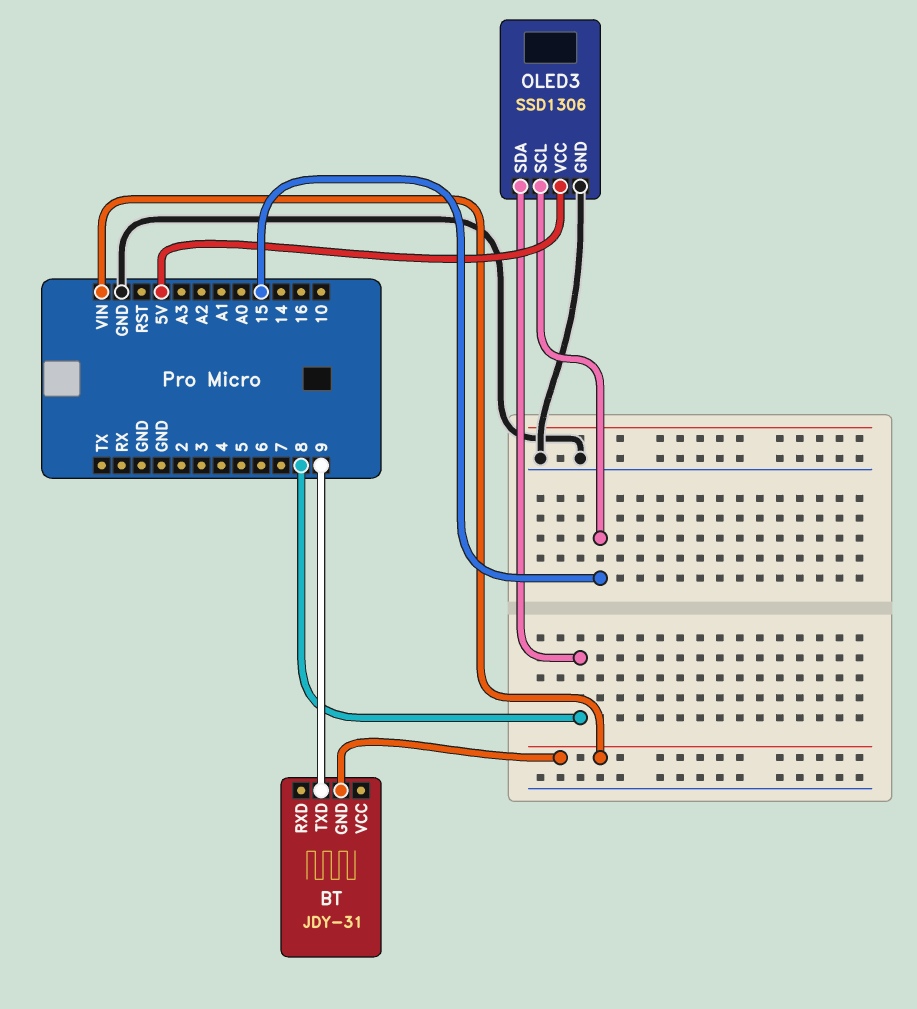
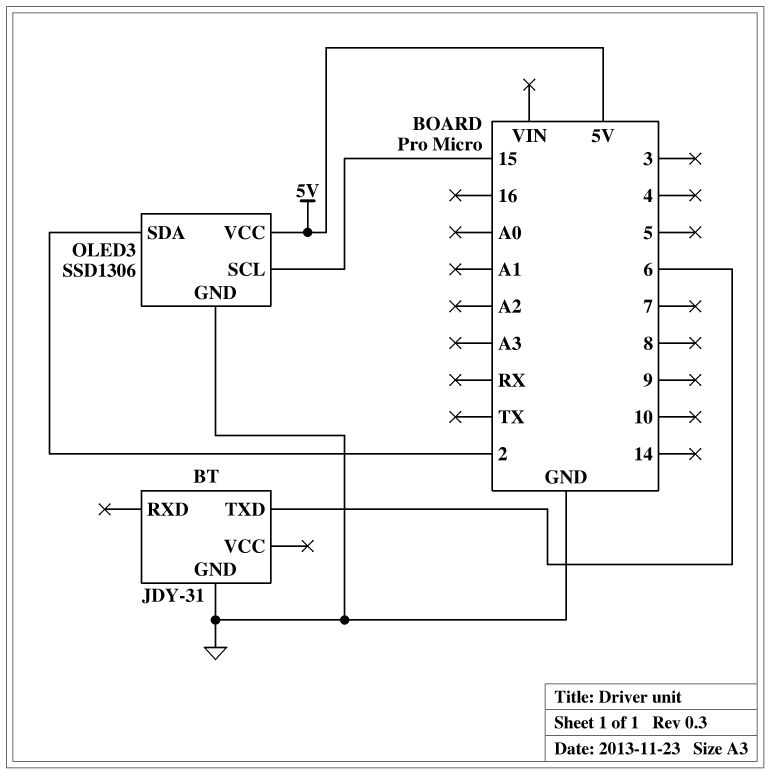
BT pin GND: VIN -> GND
BT pin TXD: 9 -> 6
OLED3 pin SDA: 8 -> 2

